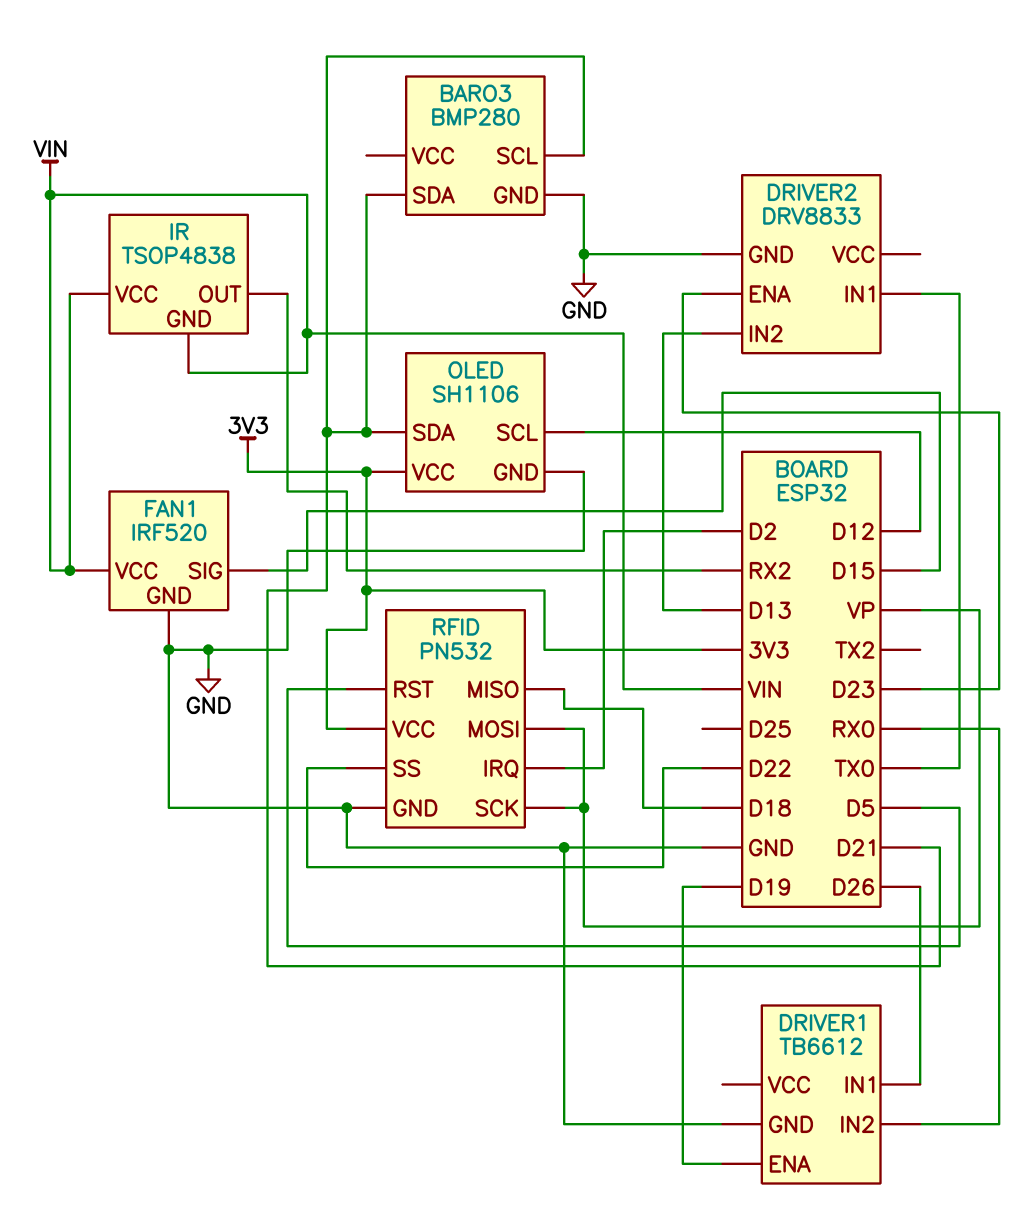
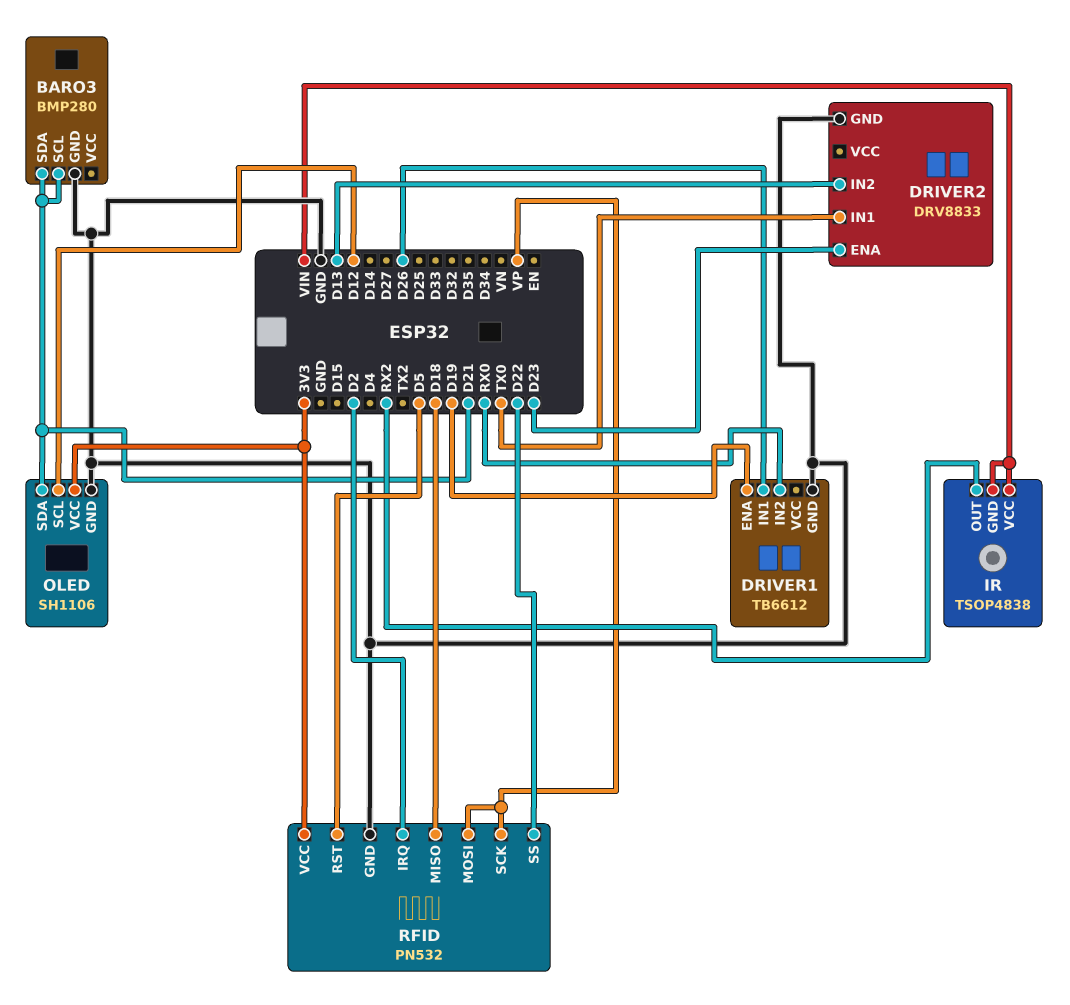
FAN1: IRF520 -> none
FAN1 pin GND: GND -> none
FAN1 pin SIG: D15 -> none
FAN1 pin VCC: VIN -> none

